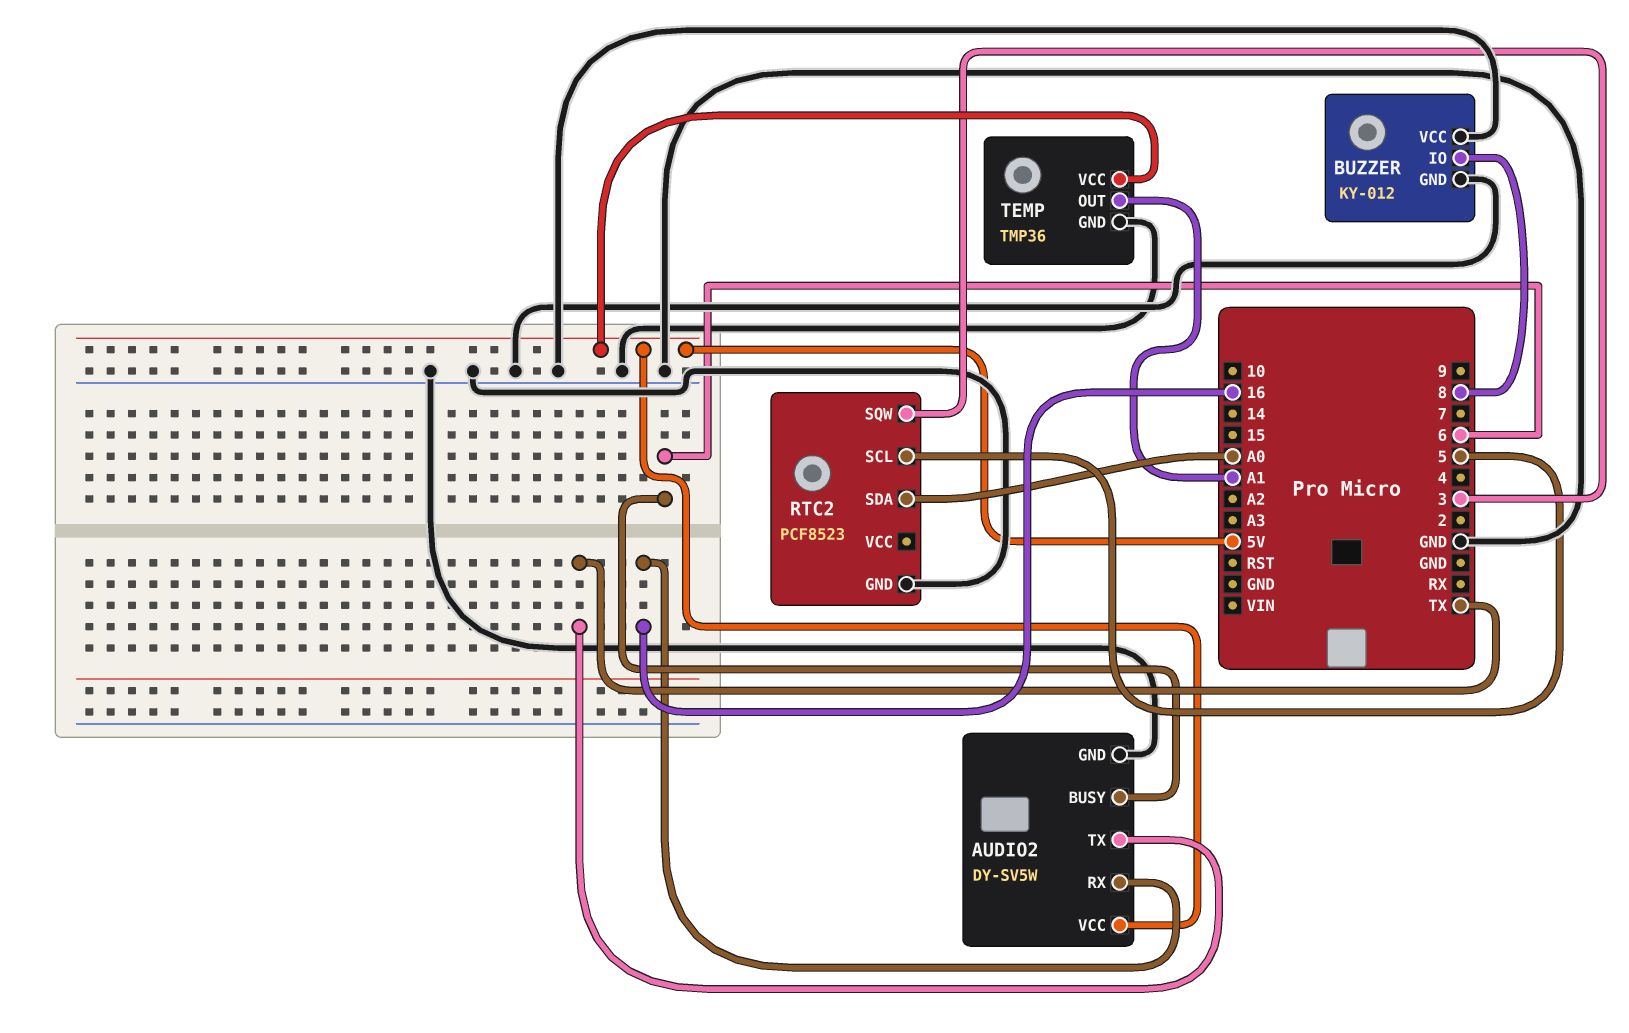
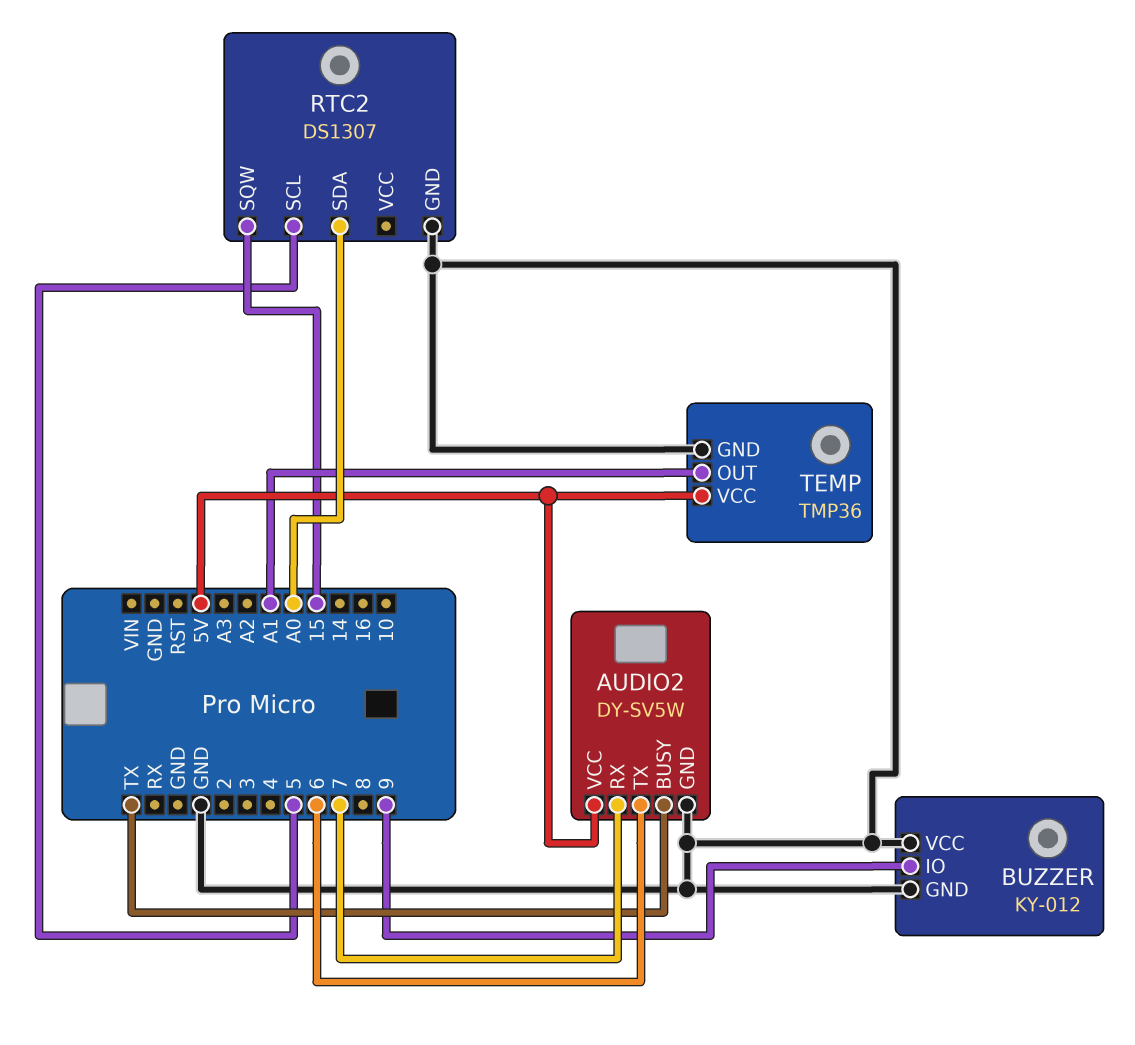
AUDIO2 pin BUSY: 6 -> TX
AUDIO2 pin RX: 16 -> 7
AUDIO2 pin TX: TX -> 6
BUZZER pin IO: 8 -> 9
RTC2: PCF8523 -> DS1307
RTC2 pin SQW: 3 -> 15

